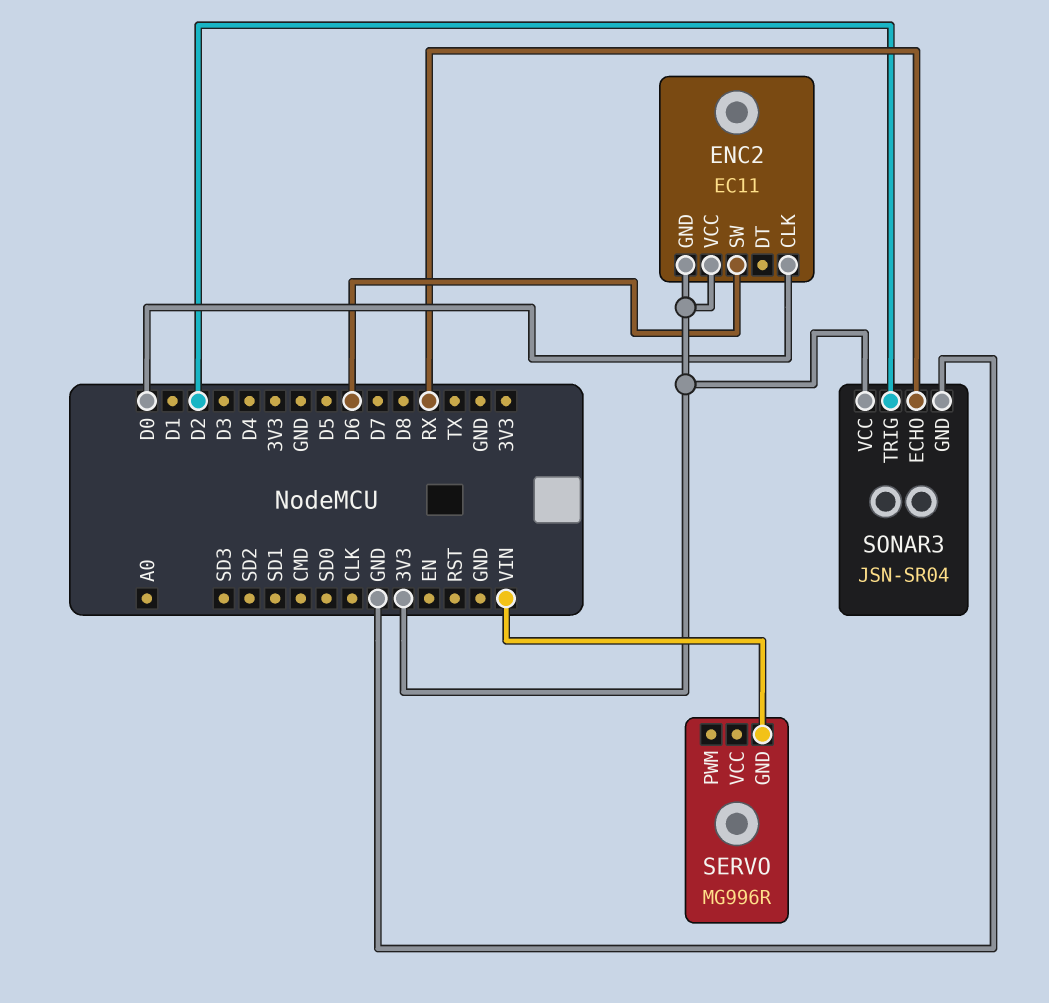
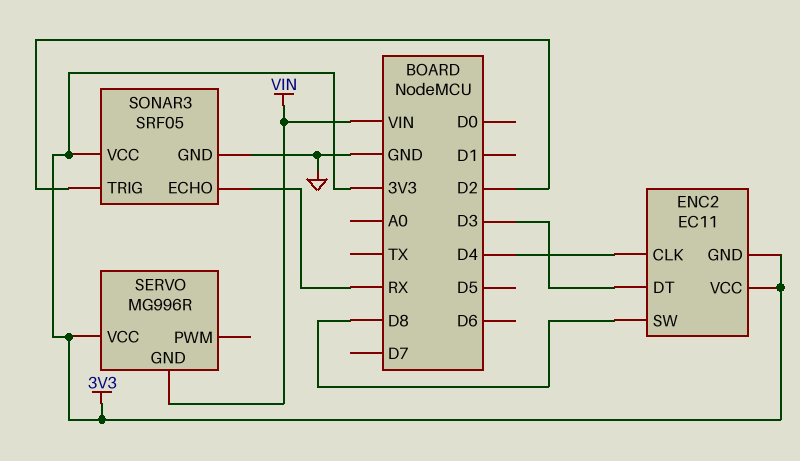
ENC2 pin CLK: D0 -> D4
ENC2 pin DT: none -> D3
ENC2 pin SW: D6 -> D8
SERVO pin VCC: none -> 3V3
SONAR3: JSN-SR04 -> SRF05

